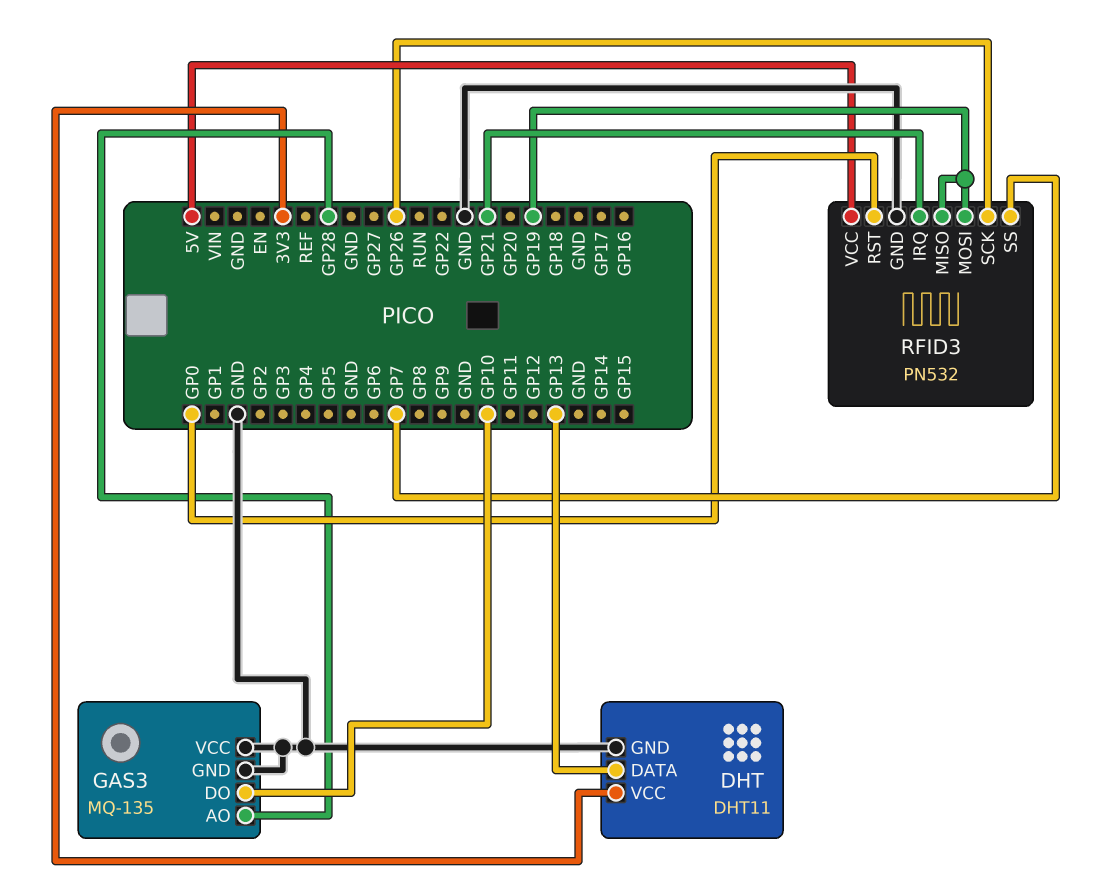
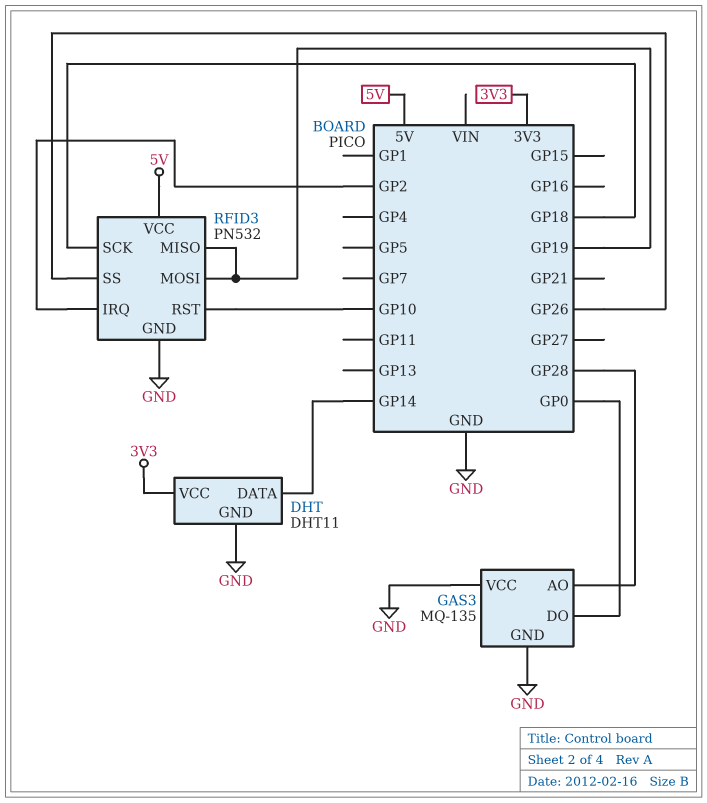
DHT pin DATA: GP13 -> GP14
GAS3 pin DO: GP10 -> GP0
RFID3 pin IRQ: GP21 -> GP2
RFID3 pin RST: GP0 -> GP10
RFID3 pin SCK: GP26 -> GP18
RFID3 pin SS: GP7 -> GP26

